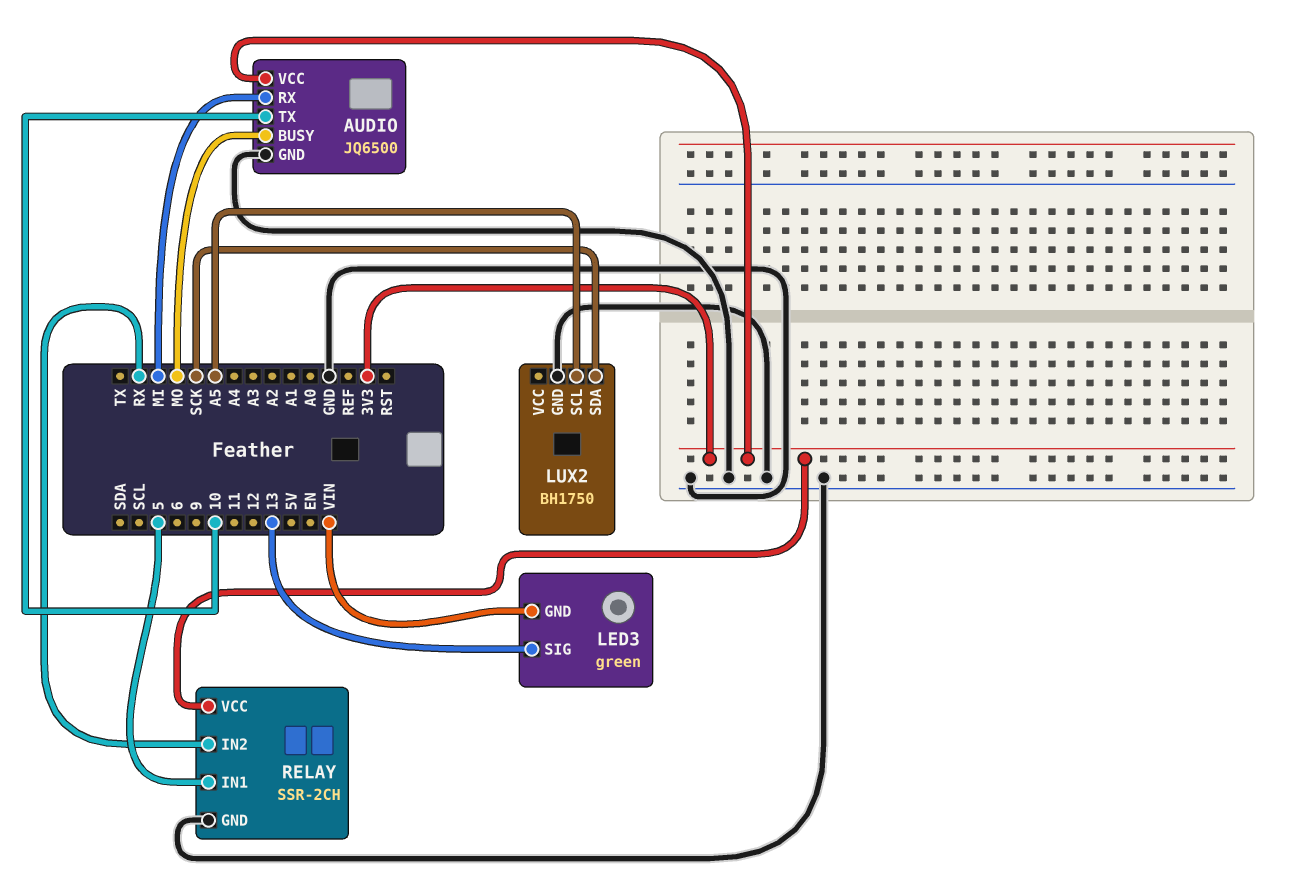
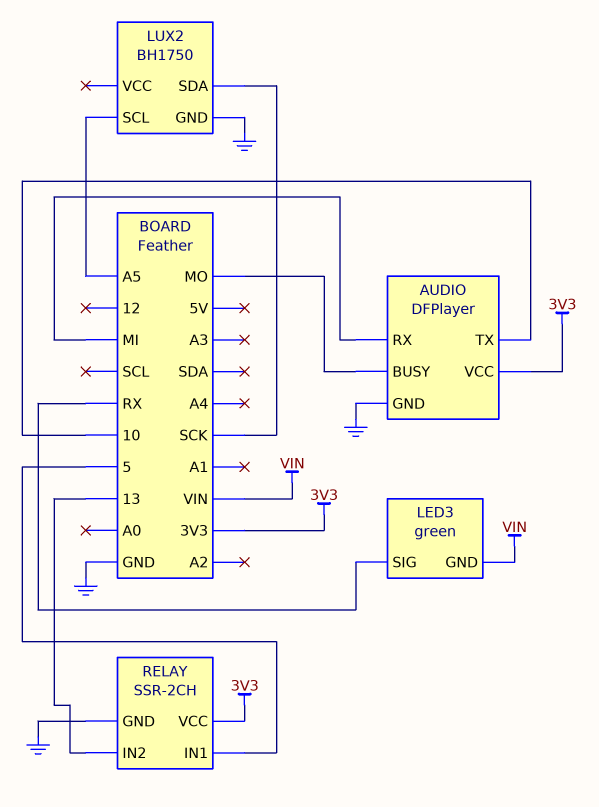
AUDIO: JQ6500 -> DFPlayer
LED3 pin SIG: 13 -> RX
RELAY pin IN2: RX -> 13

